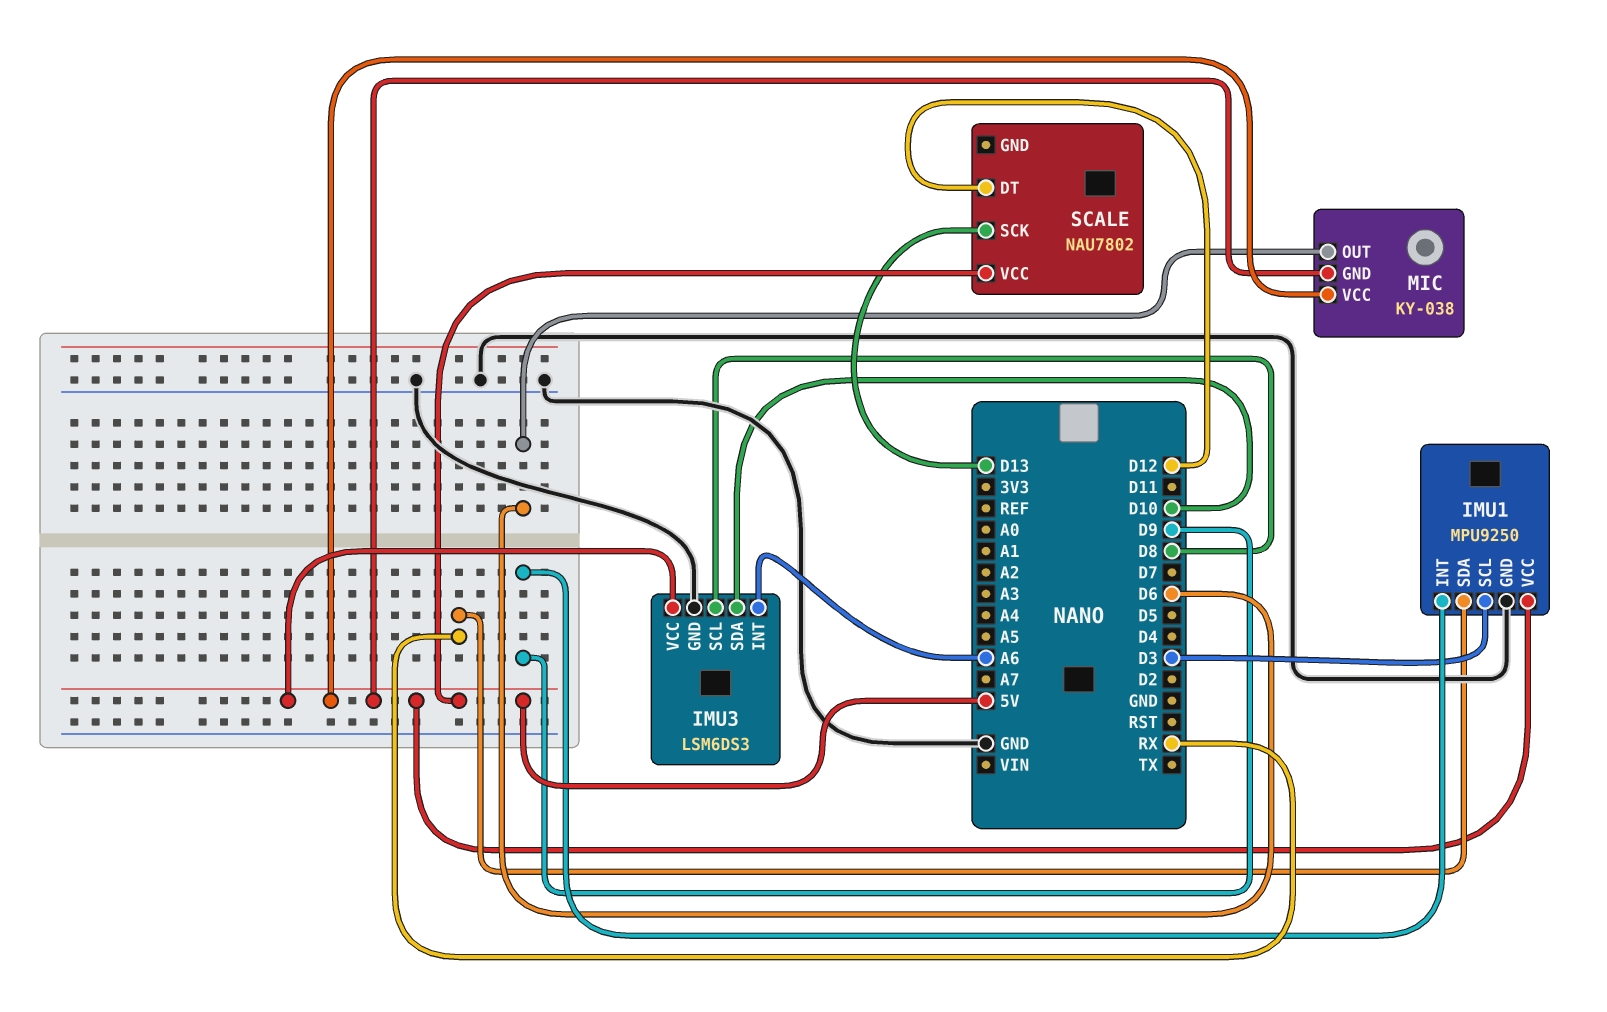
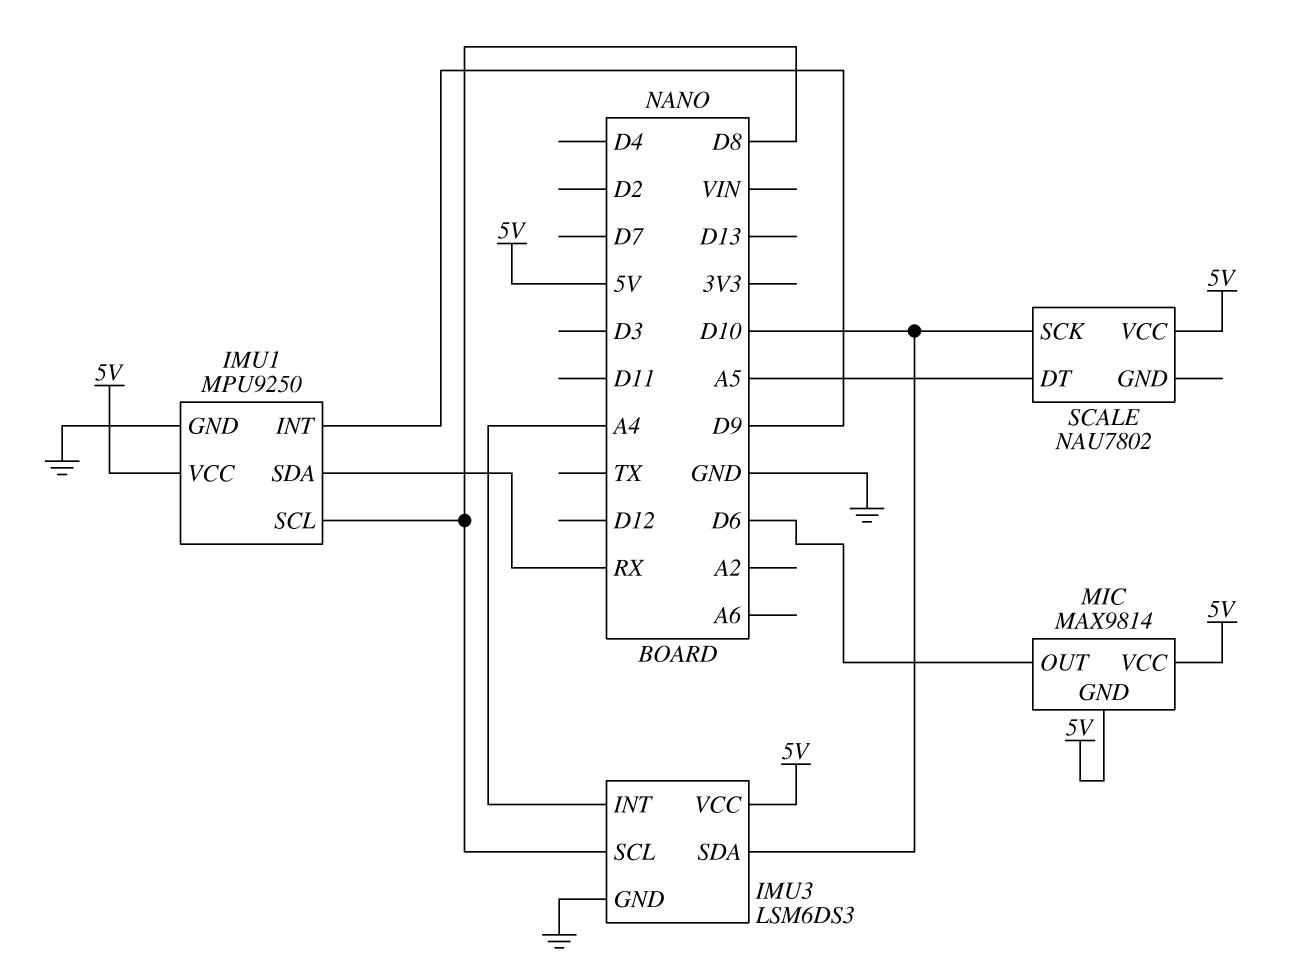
IMU1 pin SCL: D3 -> D8
IMU3 pin INT: A6 -> A4
MIC: KY-038 -> MAX9814
SCALE pin DT: D12 -> A5
SCALE pin SCK: D13 -> D10

